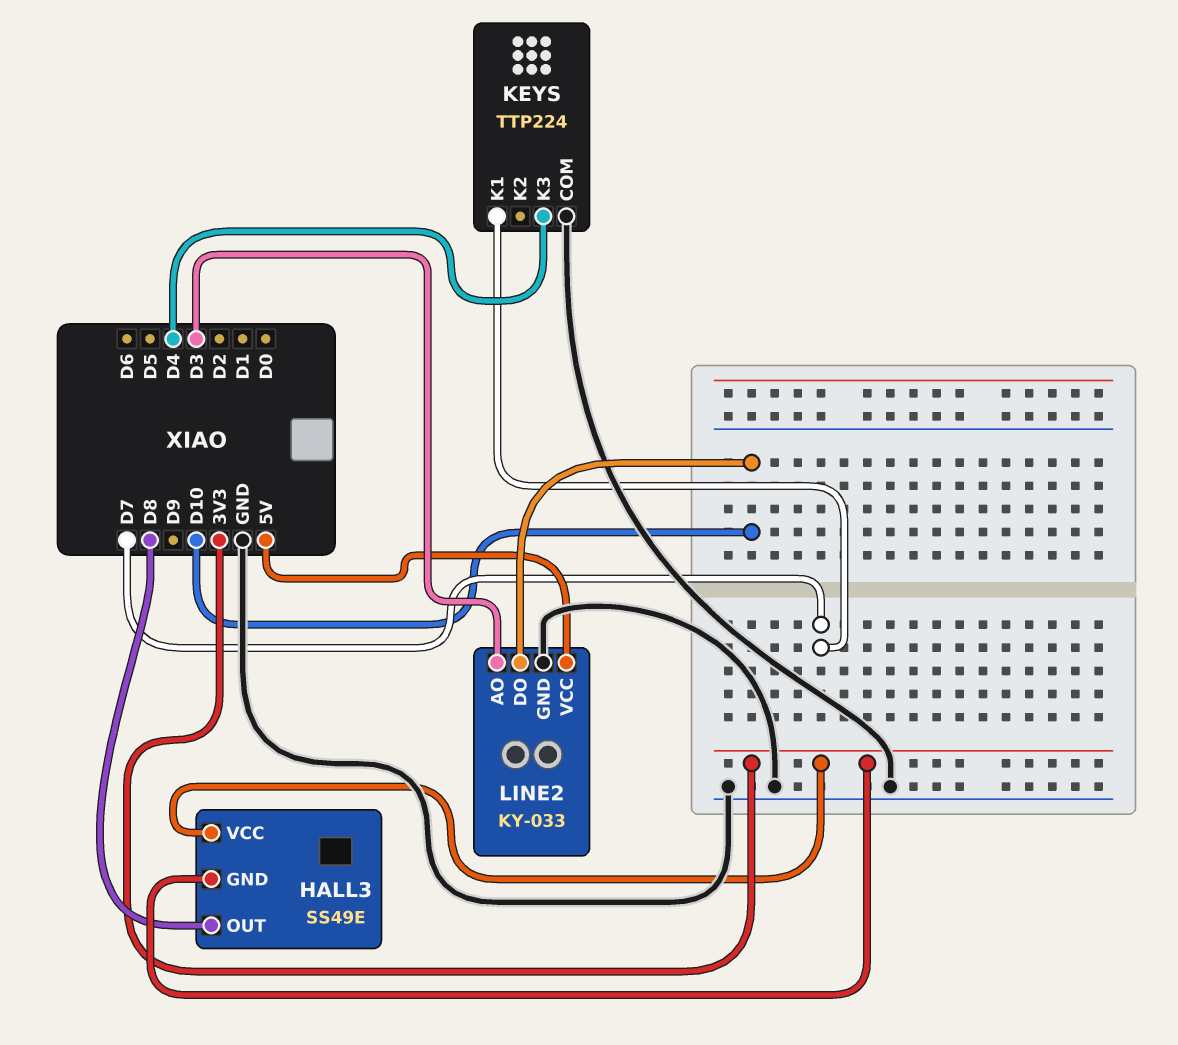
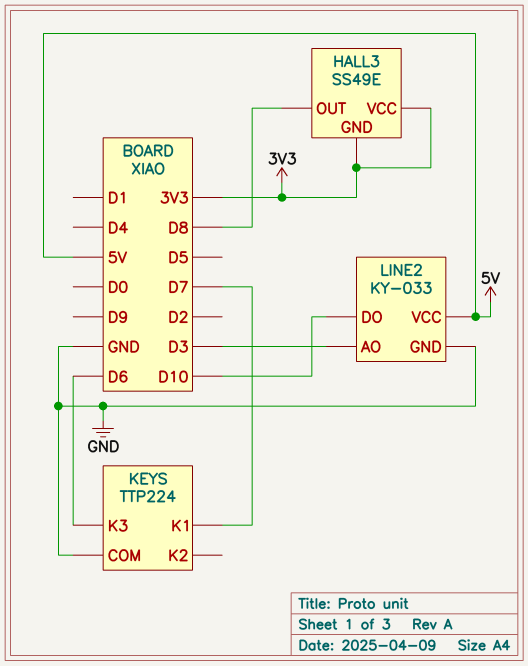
KEYS pin K3: D4 -> D6

